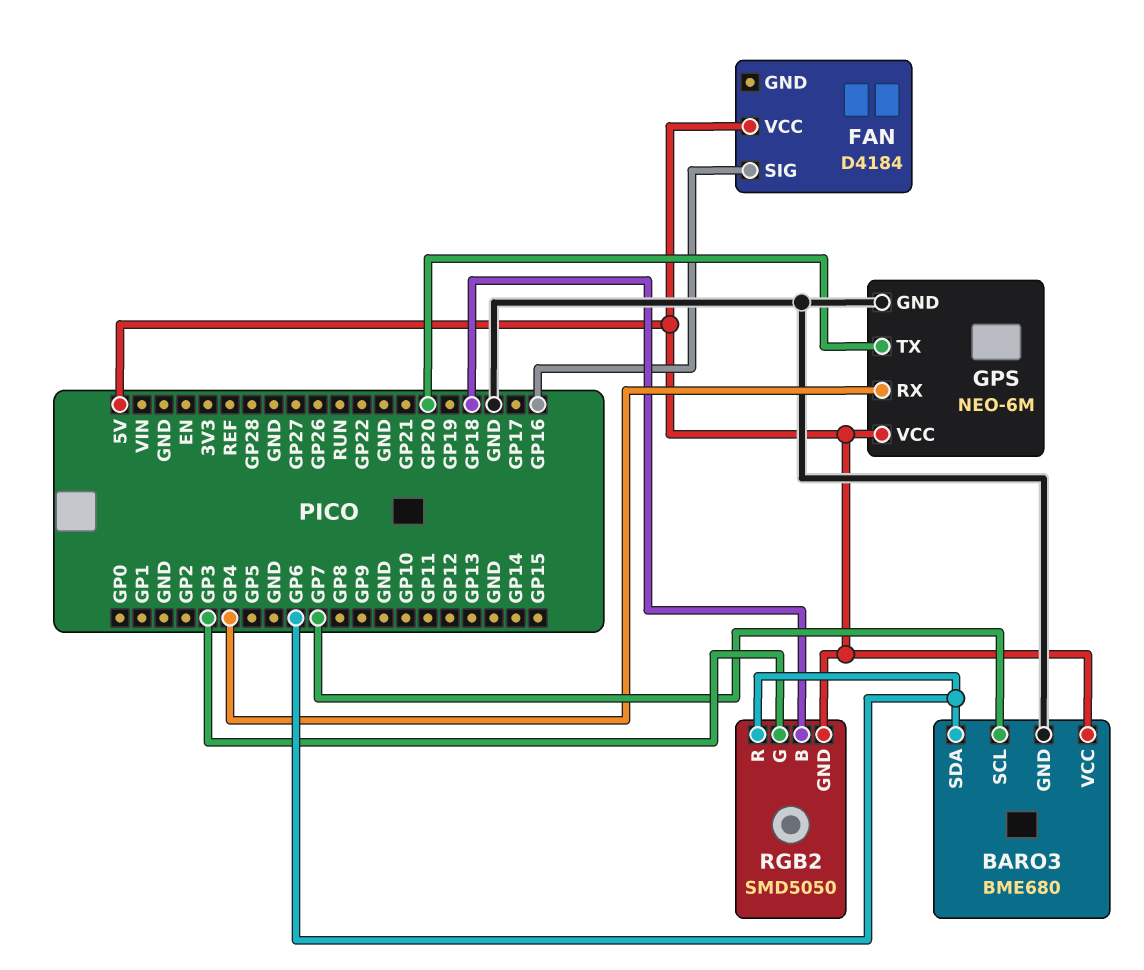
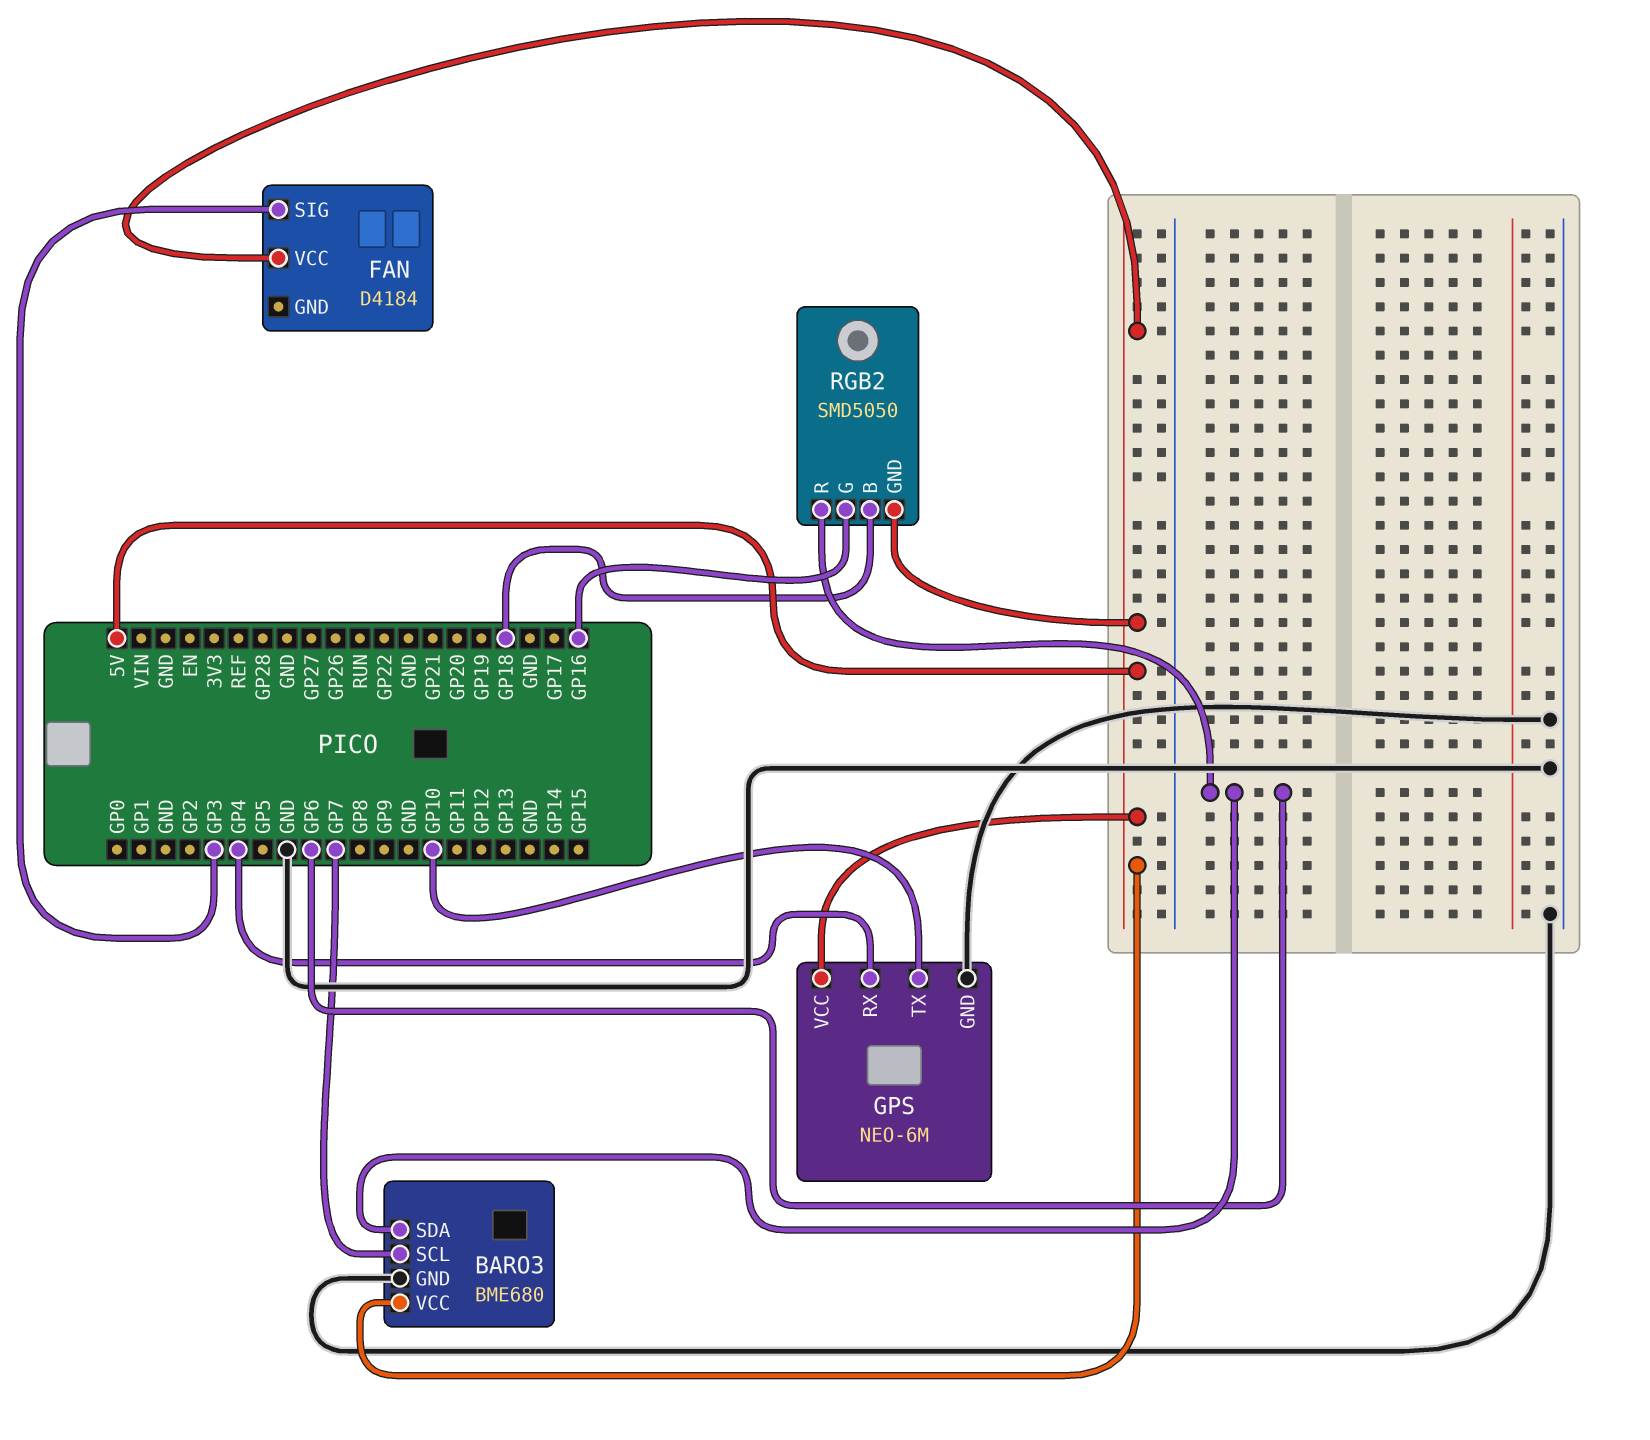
FAN pin SIG: GP16 -> GP3
GPS pin TX: GP20 -> GP10
RGB2 pin G: GP3 -> GP16

